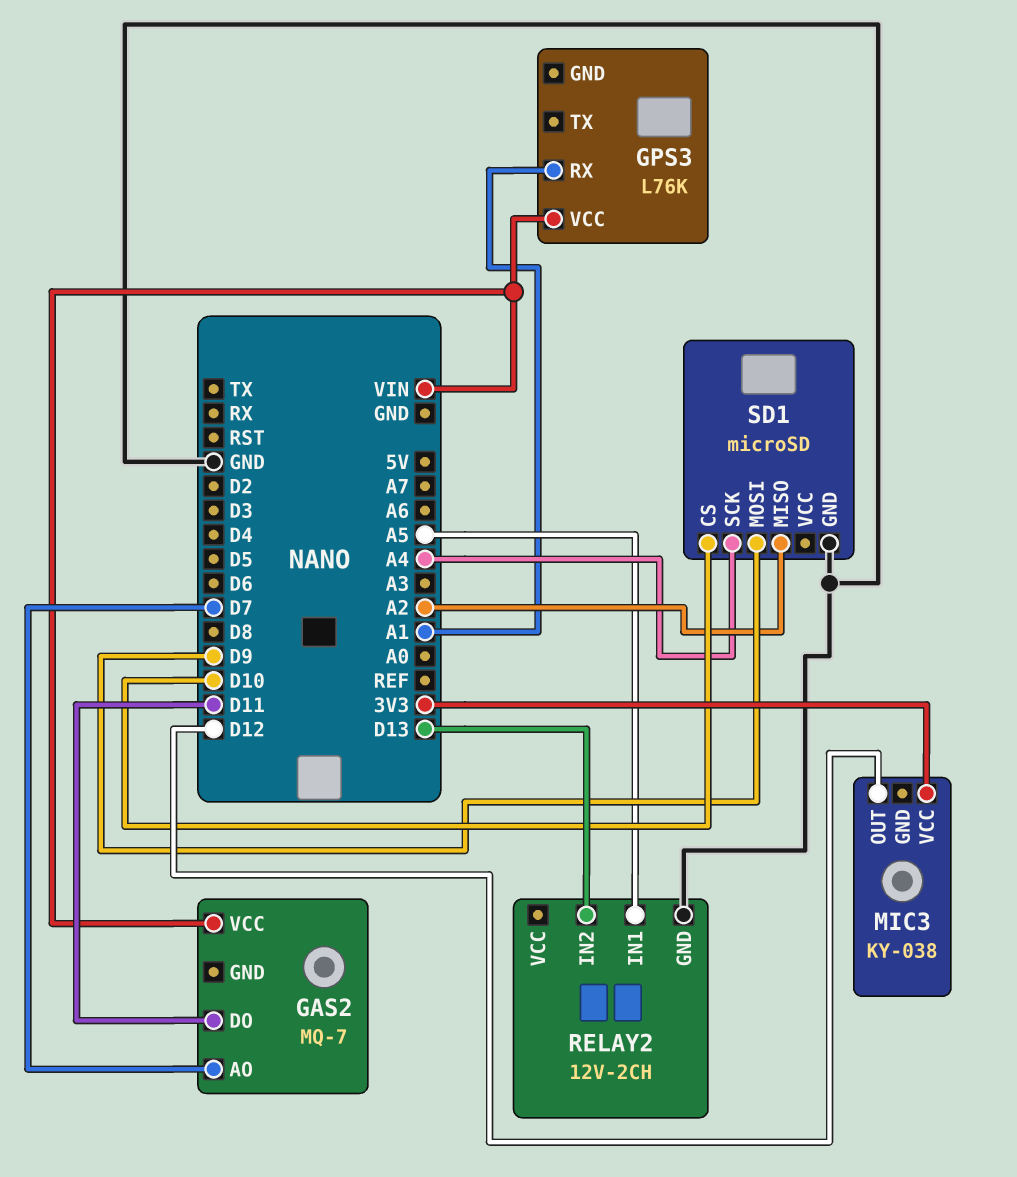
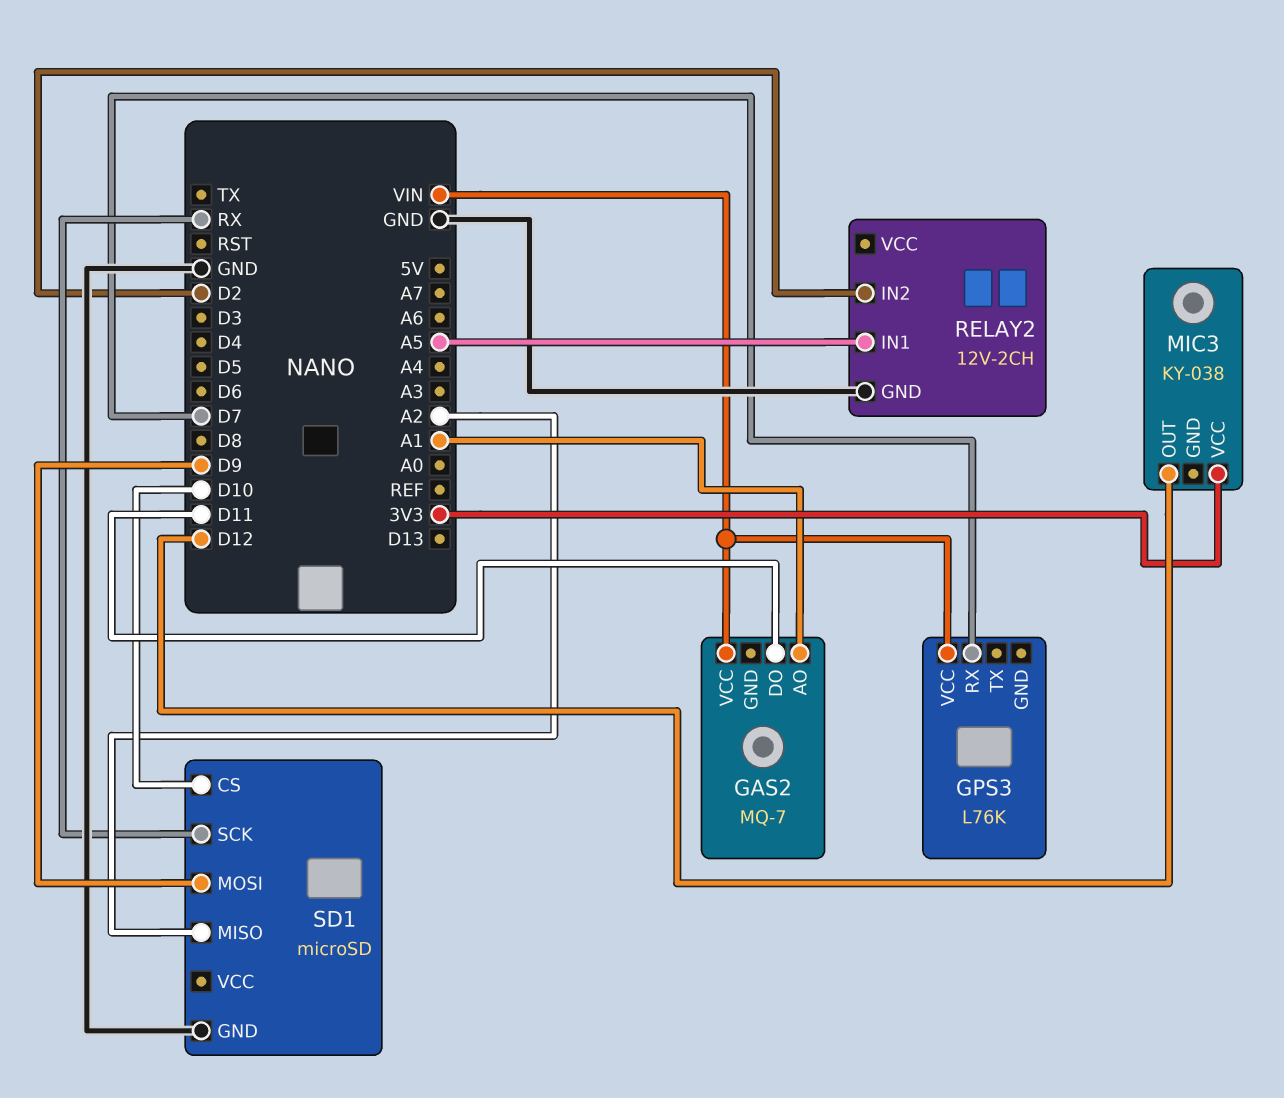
GAS2 pin AO: D7 -> A1
GPS3 pin RX: A1 -> D7
RELAY2 pin IN2: D13 -> D2
SD1 pin SCK: A4 -> RX

